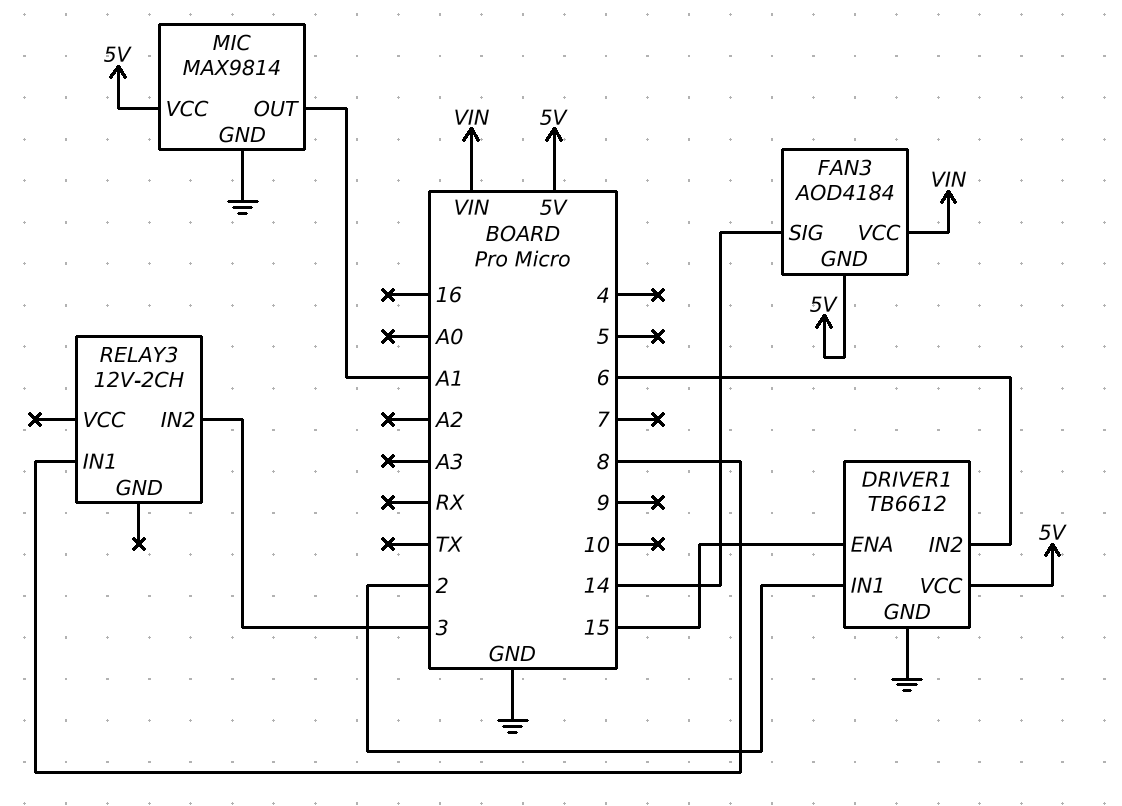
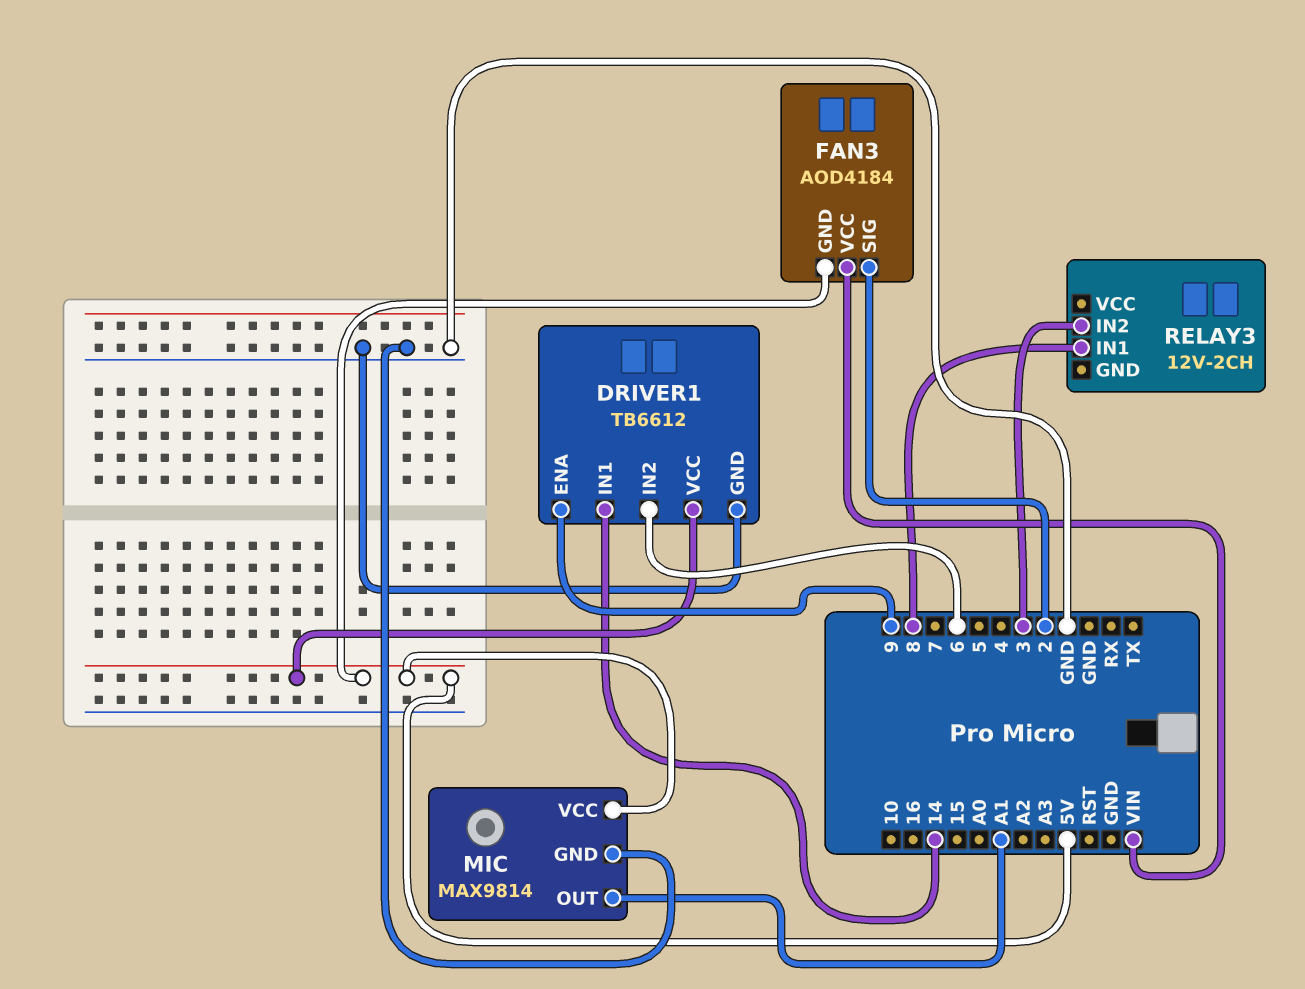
DRIVER1 pin ENA: 15 -> 9
DRIVER1 pin IN1: 2 -> 14
FAN3 pin SIG: 14 -> 2

